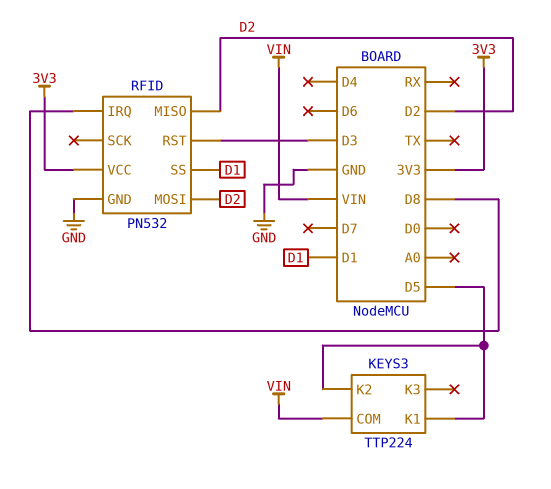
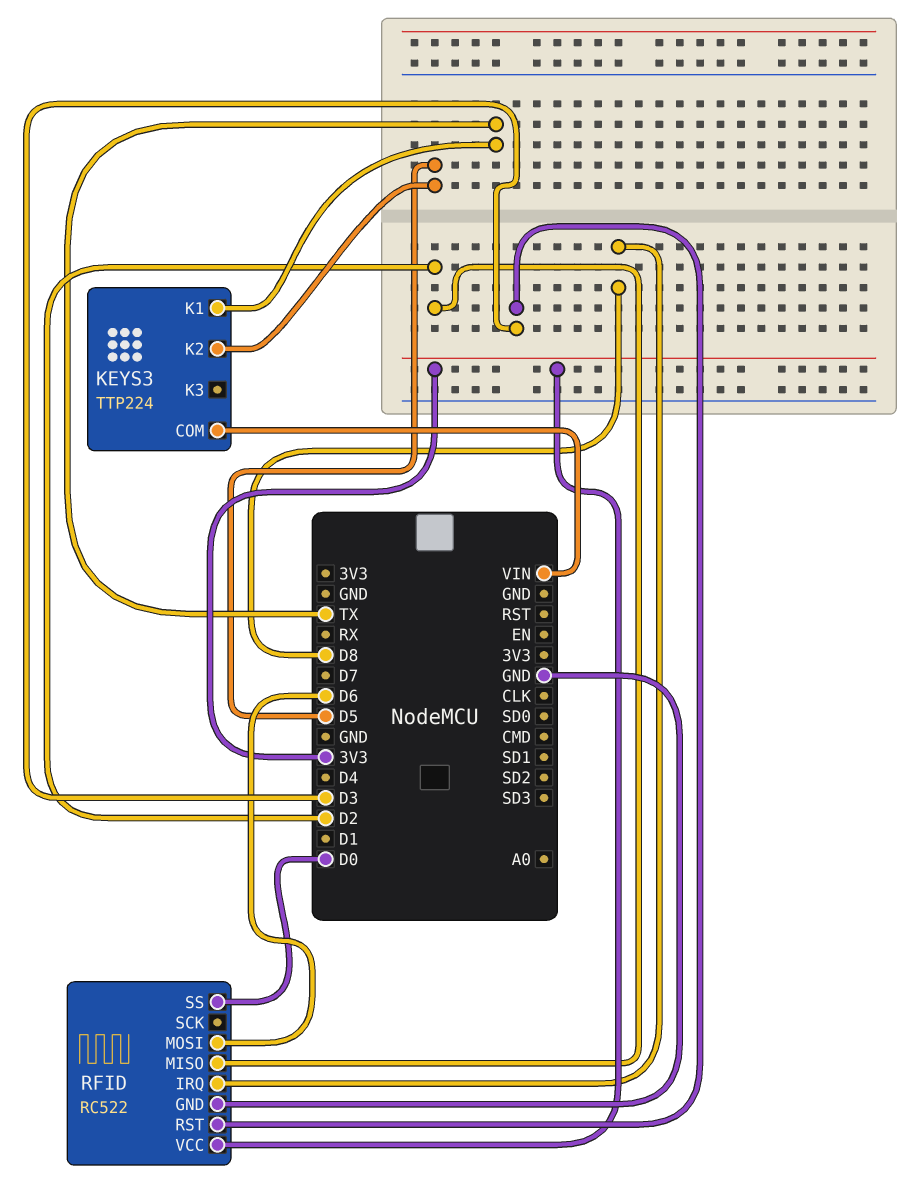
KEYS3 pin K1: D5 -> TX
RFID: PN532 -> RC522
RFID pin MOSI: D2 -> D6
RFID pin SS: D1 -> D0

